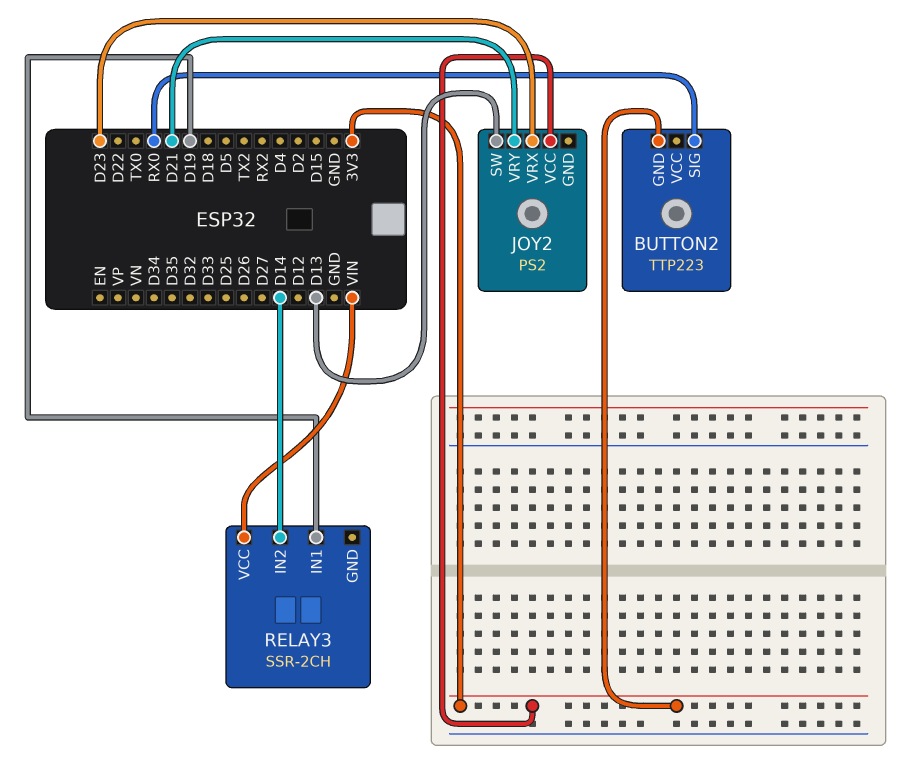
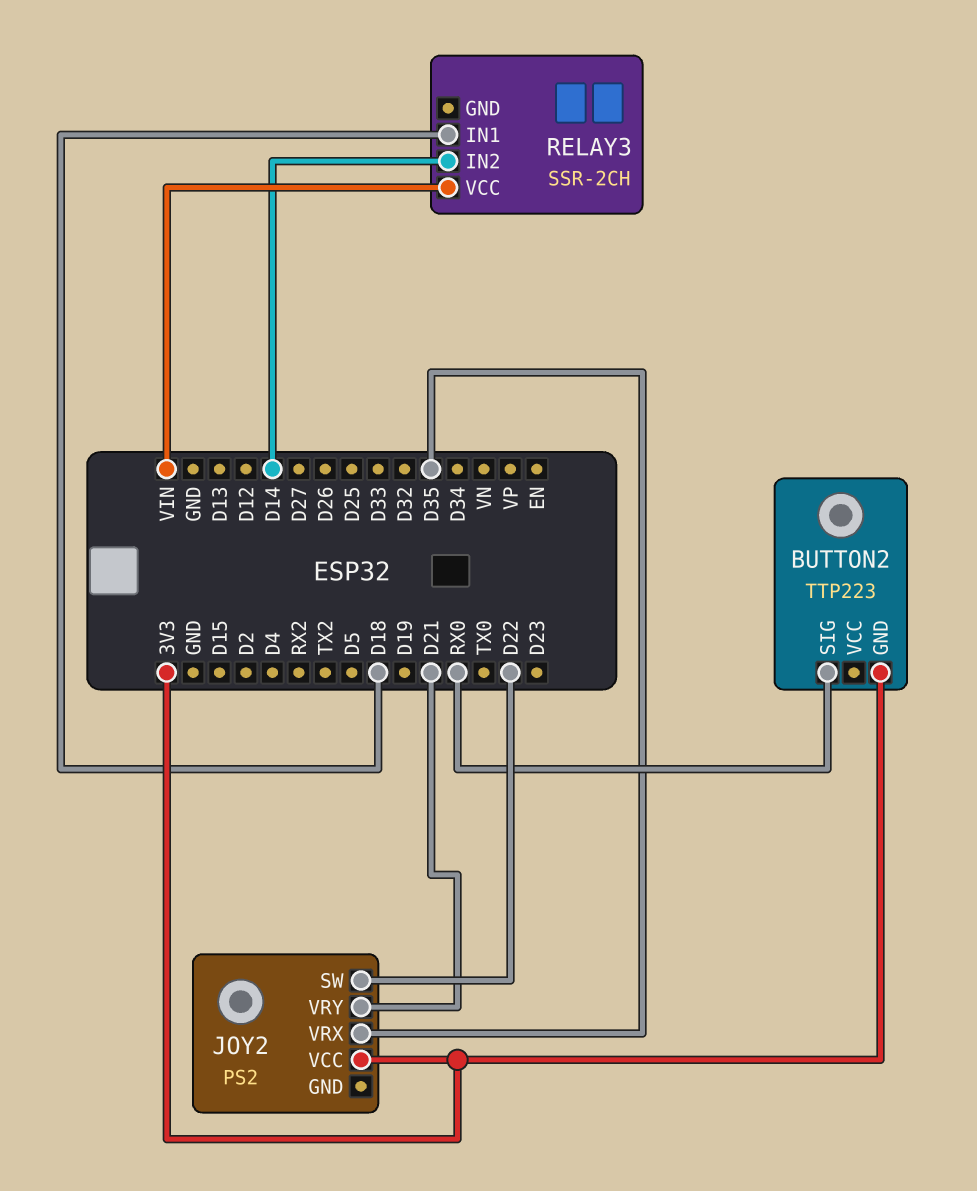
JOY2 pin SW: D13 -> D22
JOY2 pin VRX: D23 -> D35
RELAY3 pin IN1: D19 -> D18

